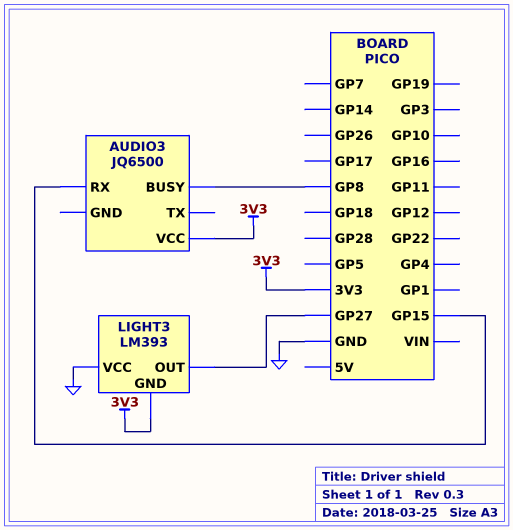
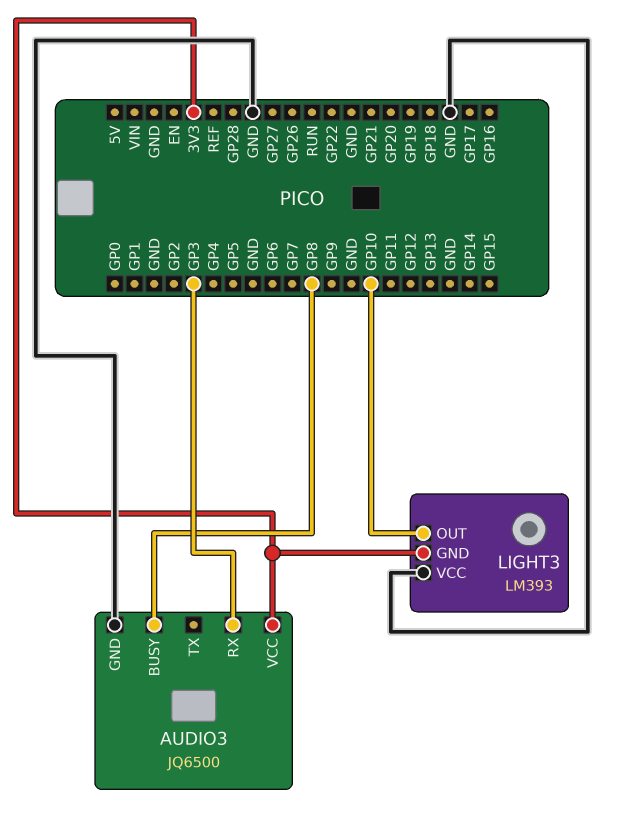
AUDIO3 pin GND: none -> GND
AUDIO3 pin RX: GP15 -> GP3
LIGHT3 pin OUT: GP27 -> GP10

